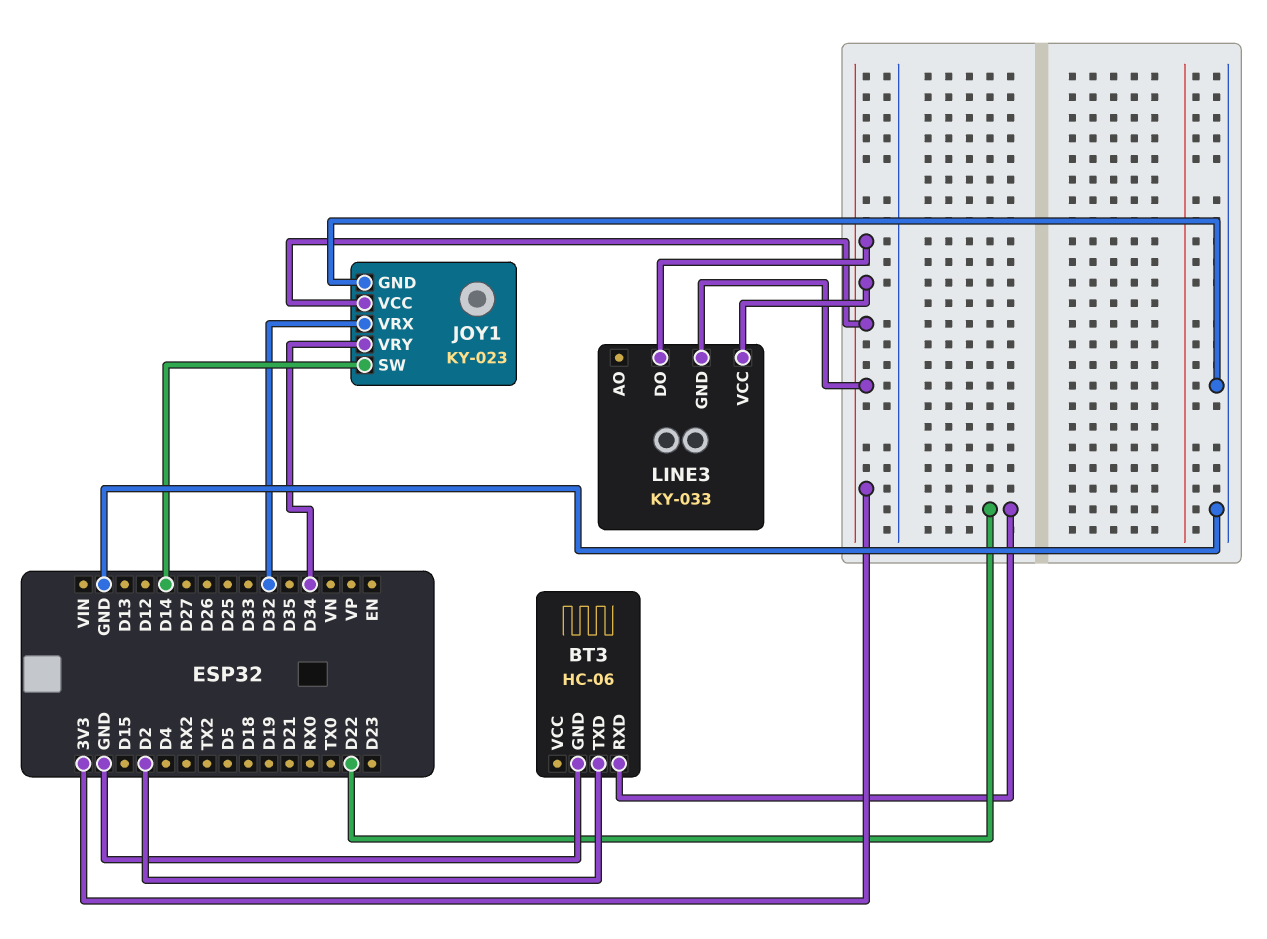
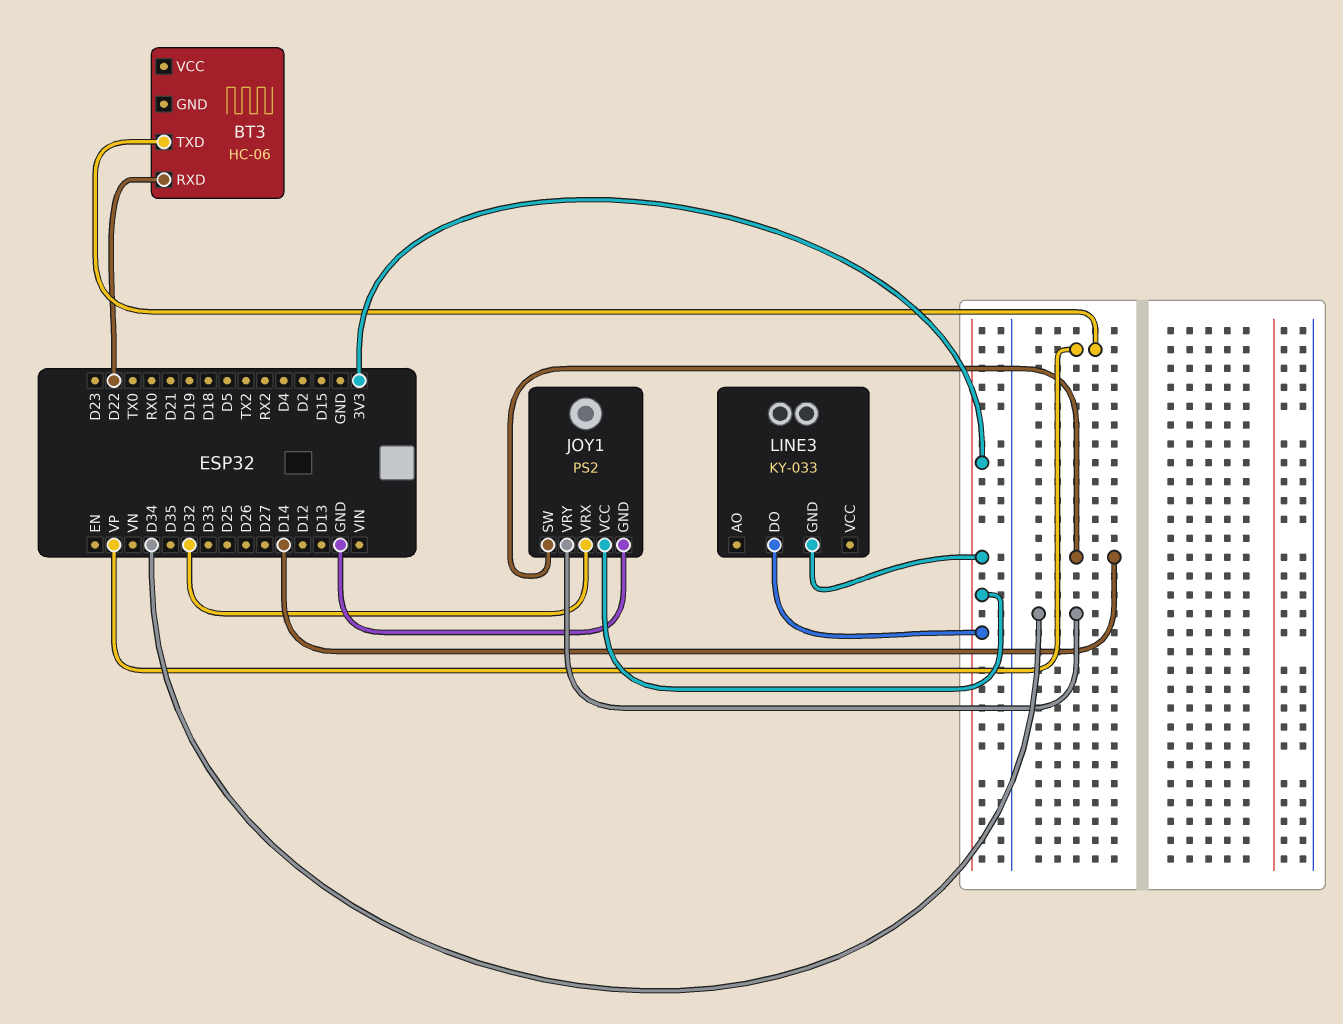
BT3 pin GND: GND -> none
BT3 pin TXD: D2 -> VP
JOY1: KY-023 -> PS2
LINE3 pin VCC: 3V3 -> none

